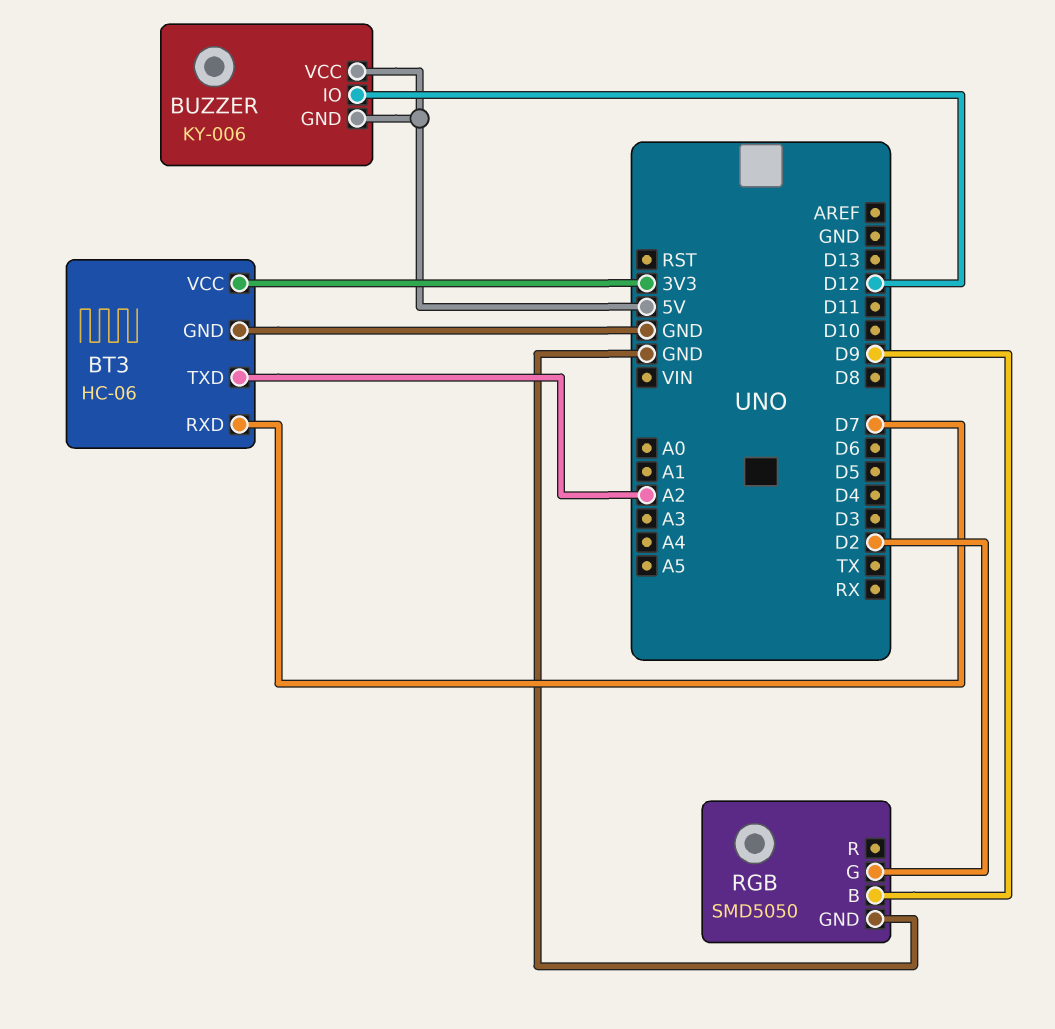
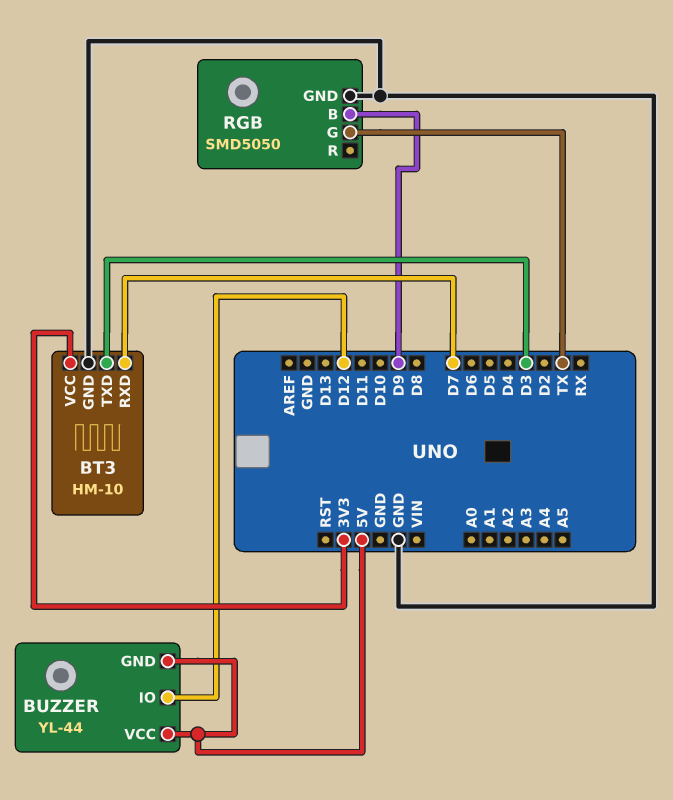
BT3: HC-06 -> HM-10
BT3 pin TXD: A2 -> D3
BUZZER: KY-006 -> YL-44
RGB pin G: D2 -> TX

